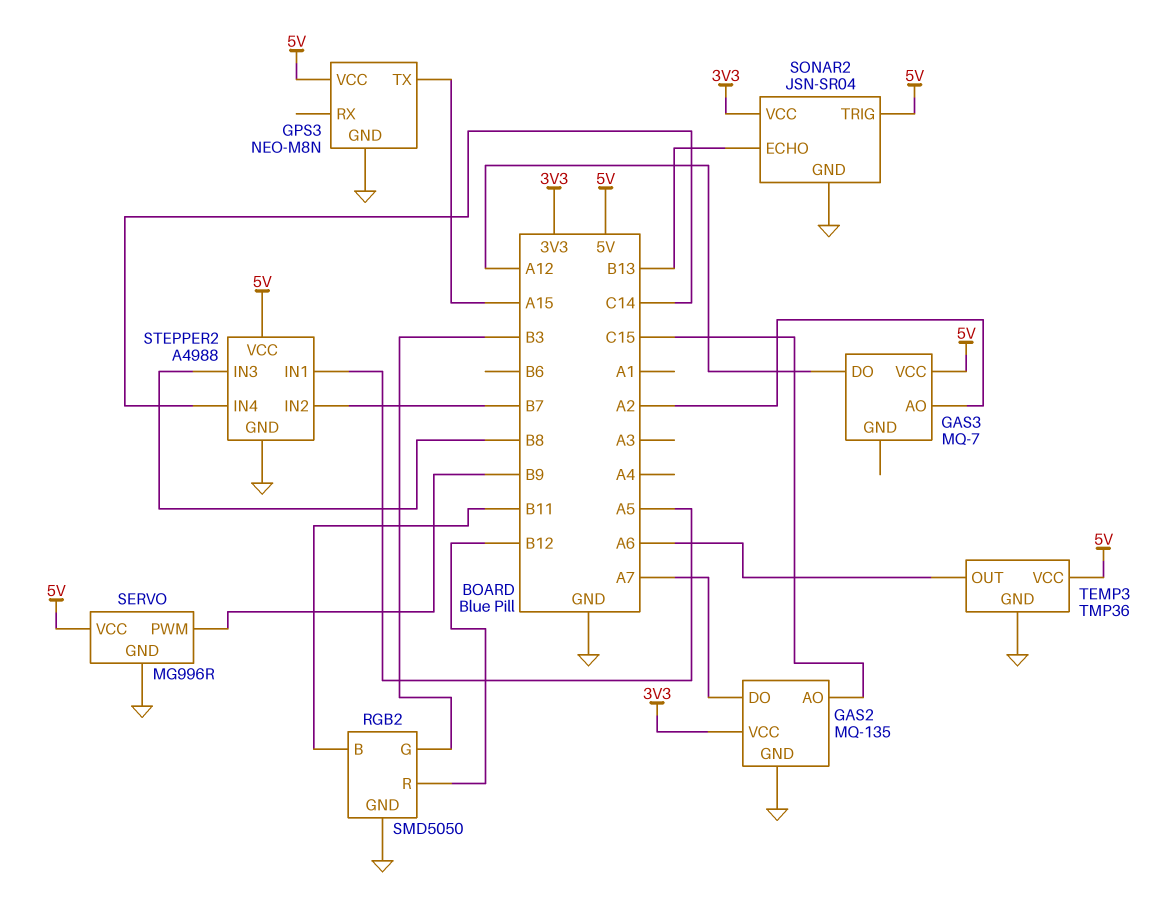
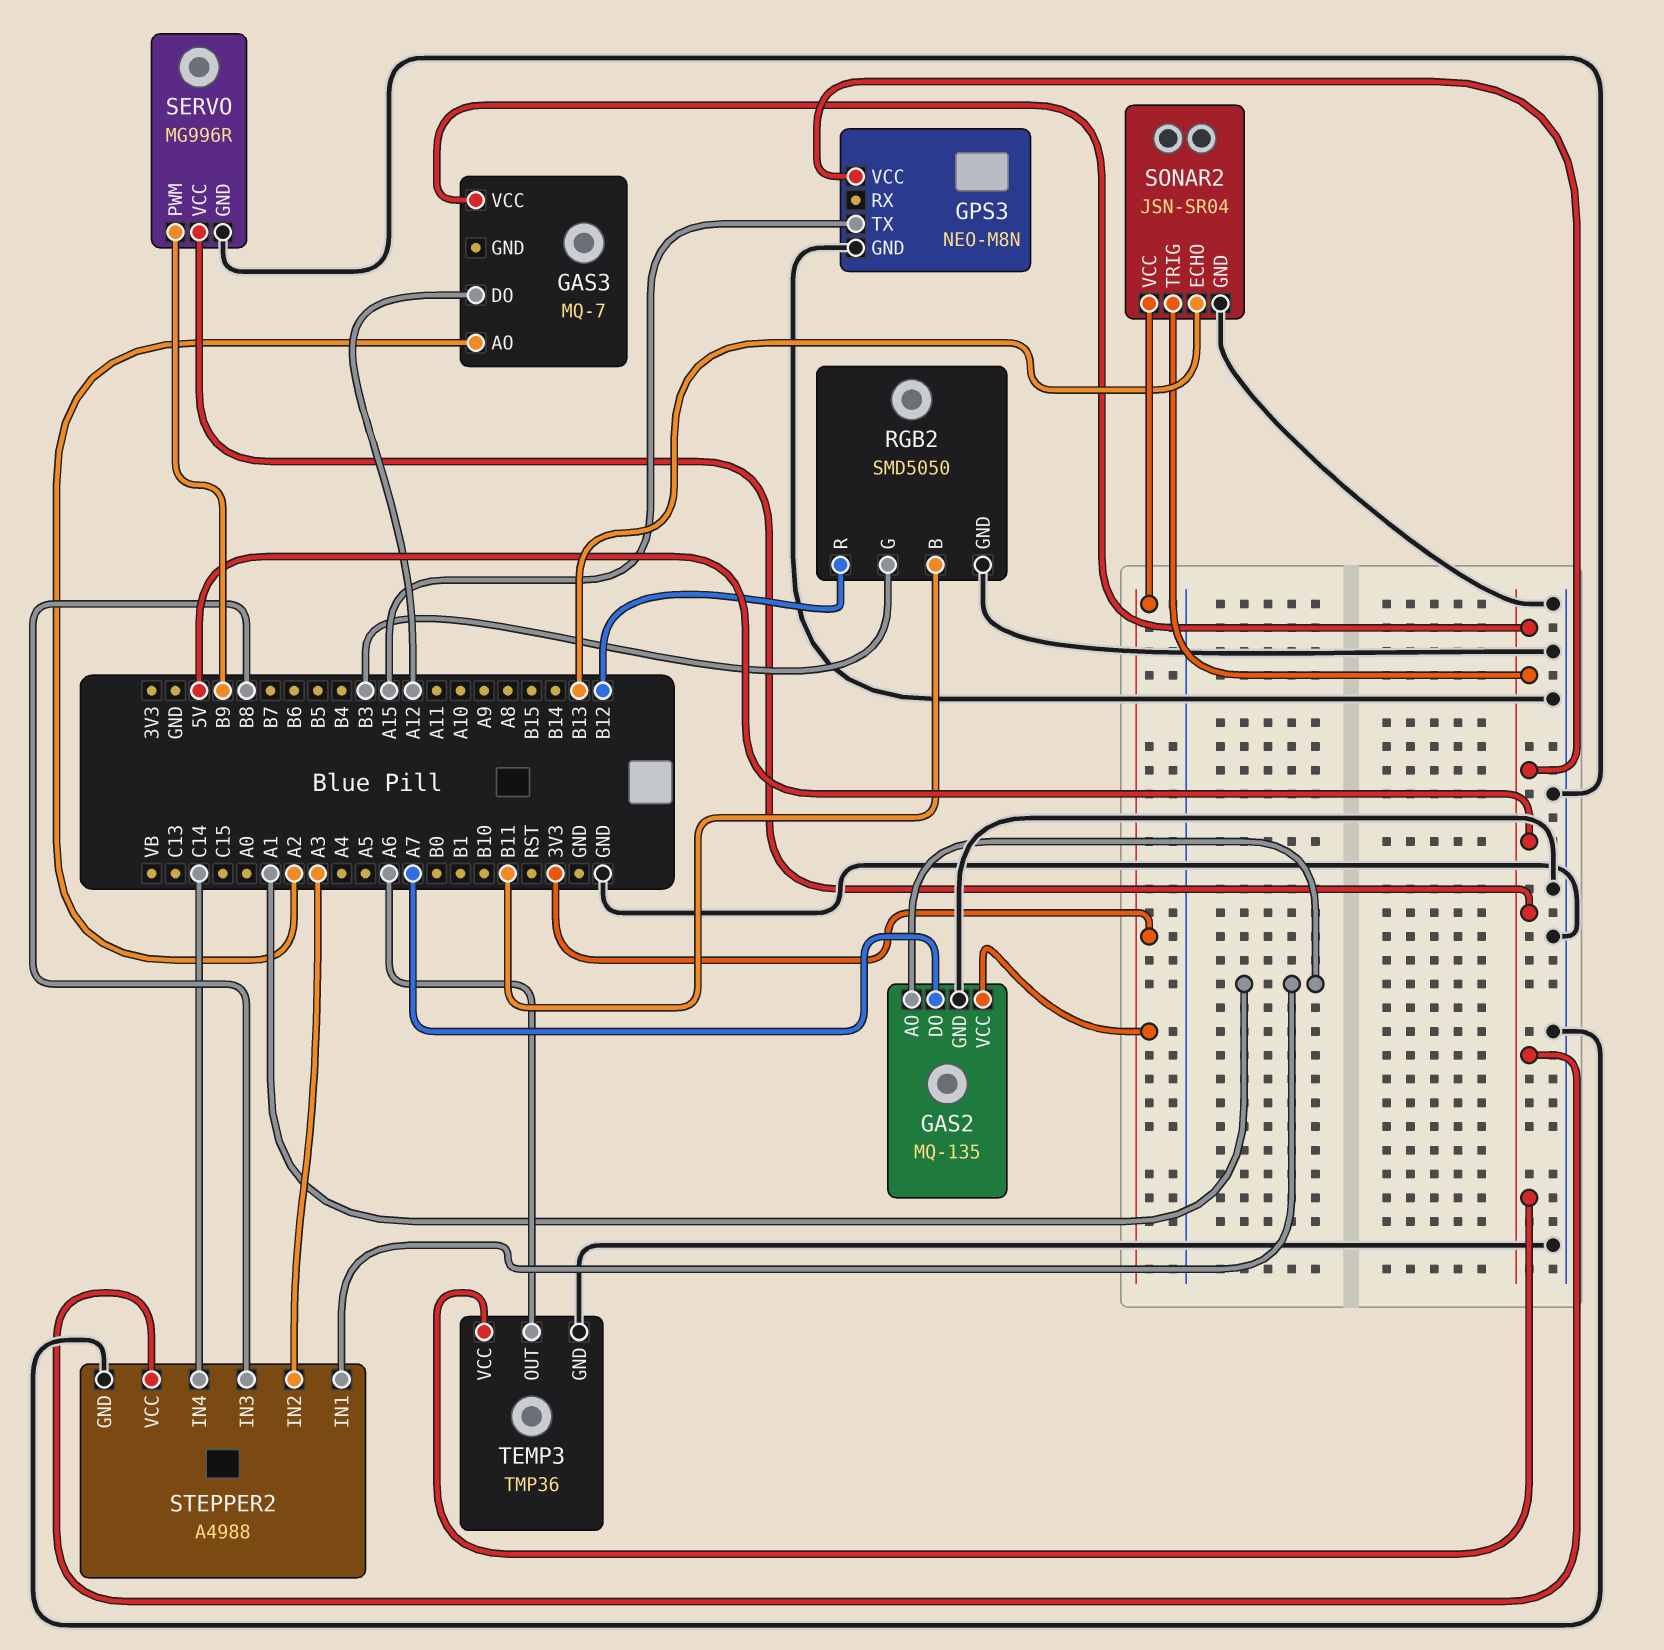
GAS2 pin AO: C15 -> A1
STEPPER2 pin IN1: A5 -> A1
STEPPER2 pin IN2: B7 -> A3

